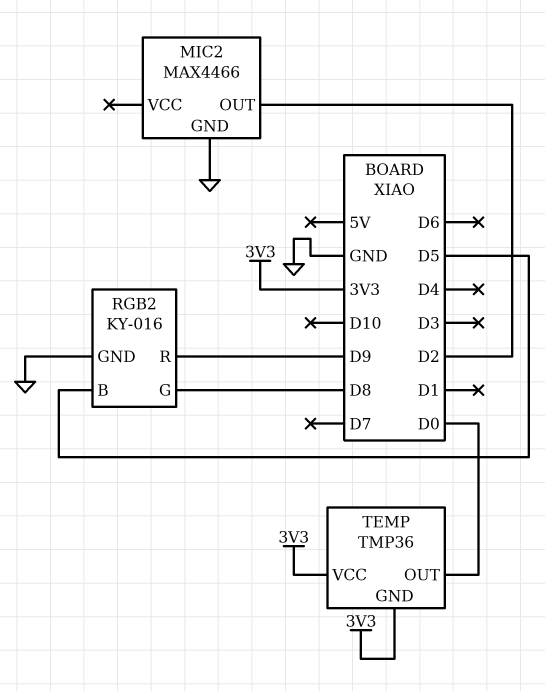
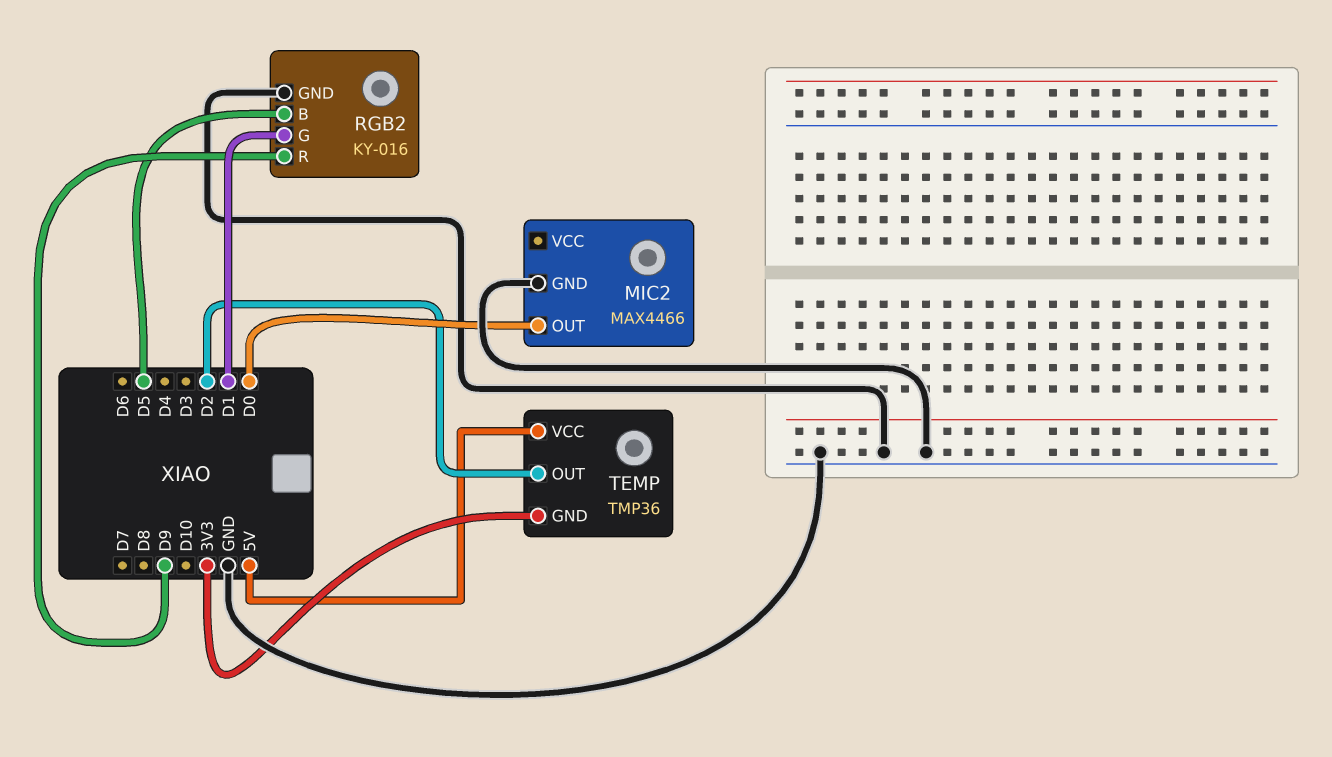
MIC2 pin OUT: D2 -> D0
RGB2 pin G: D8 -> D1
TEMP pin OUT: D0 -> D2
TEMP pin VCC: 3V3 -> 5V

